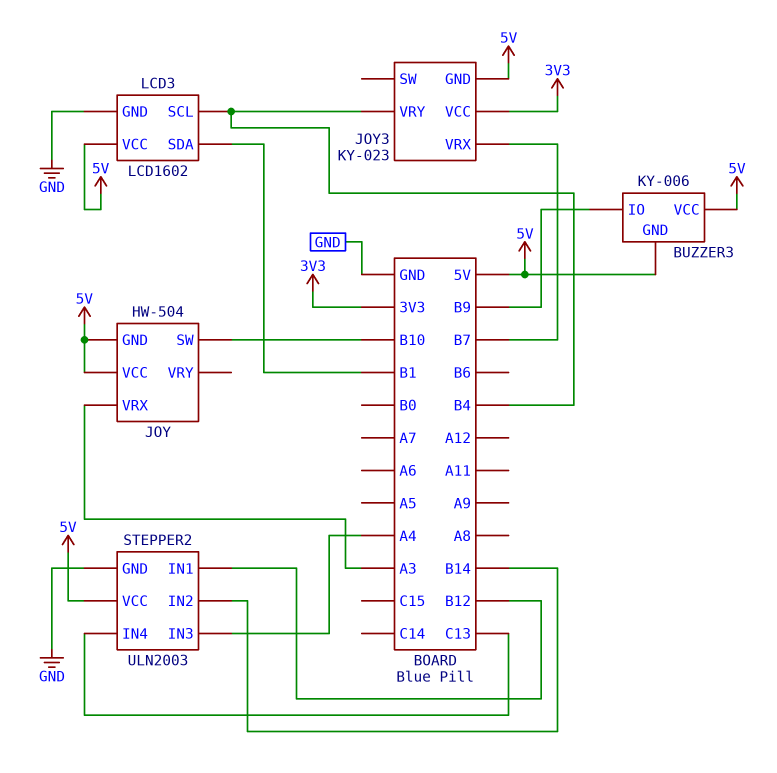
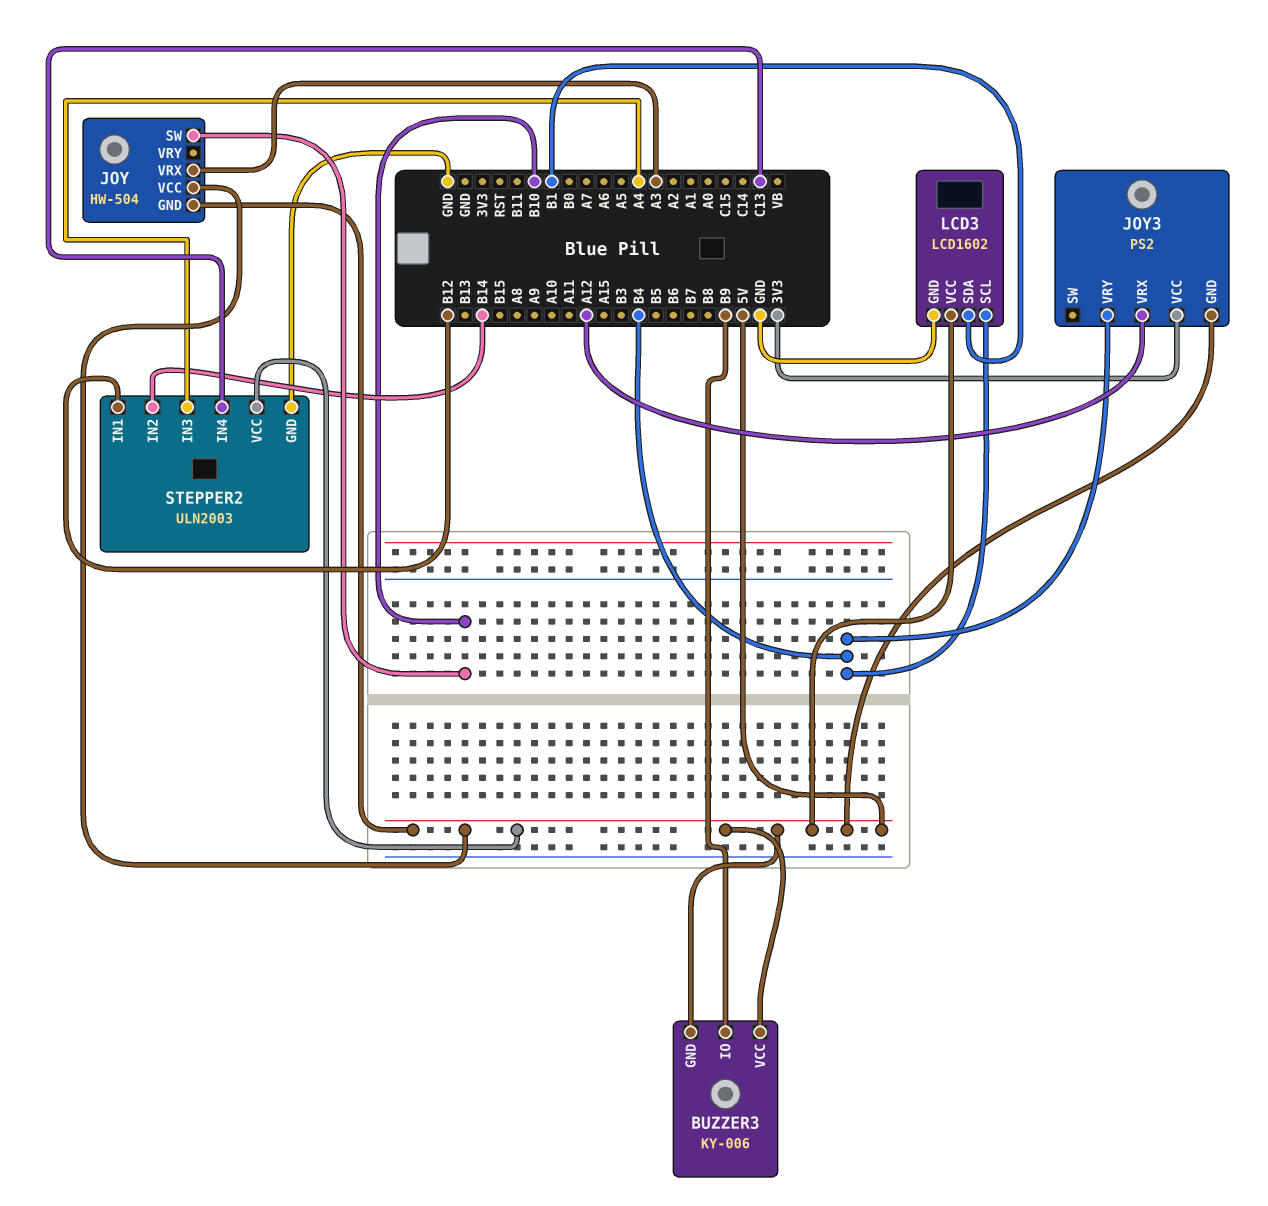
JOY3: KY-023 -> PS2
JOY3 pin VRX: B7 -> A12

